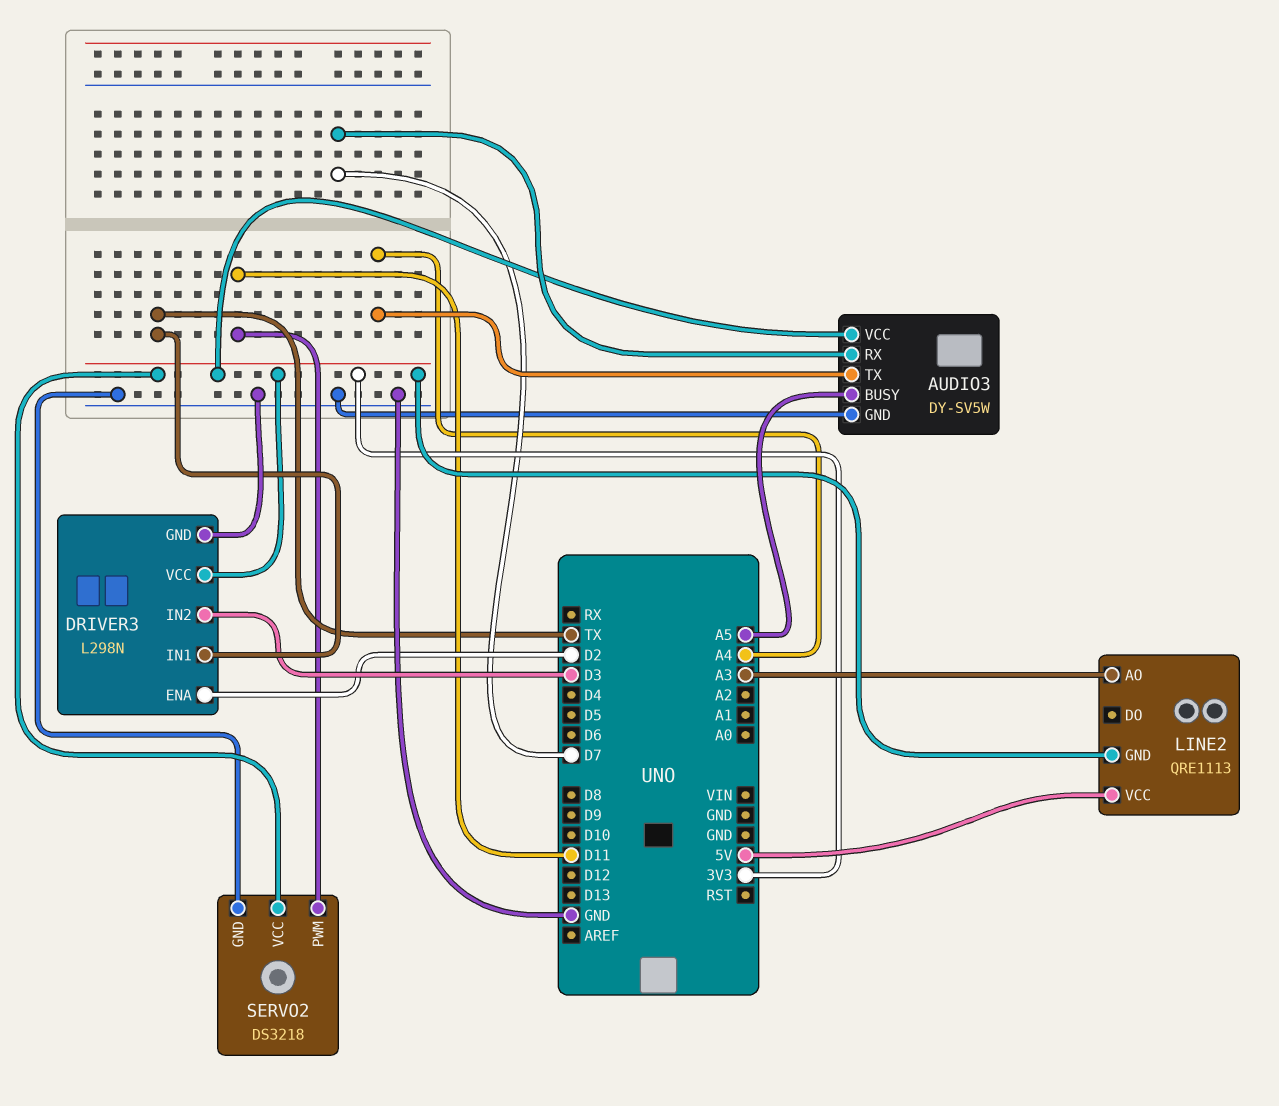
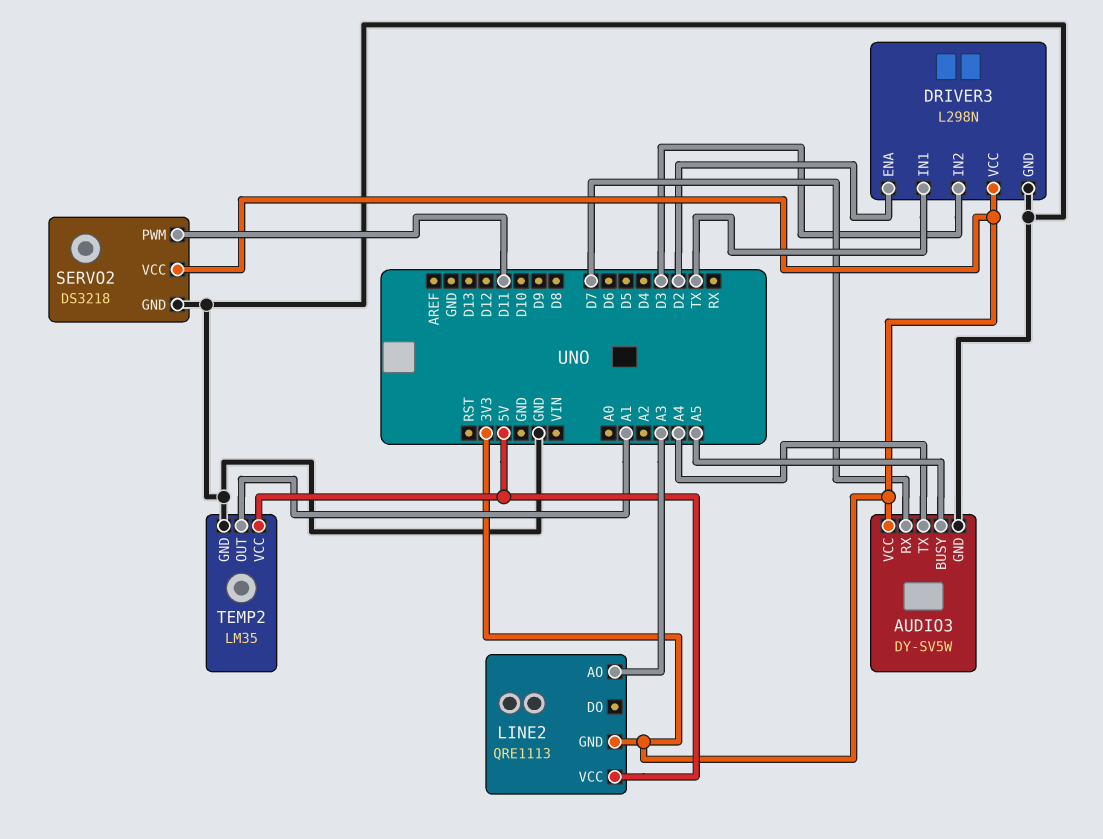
TEMP2: none -> LM35
TEMP2 pin GND: none -> GND
TEMP2 pin OUT: none -> A1
TEMP2 pin VCC: none -> 5V

